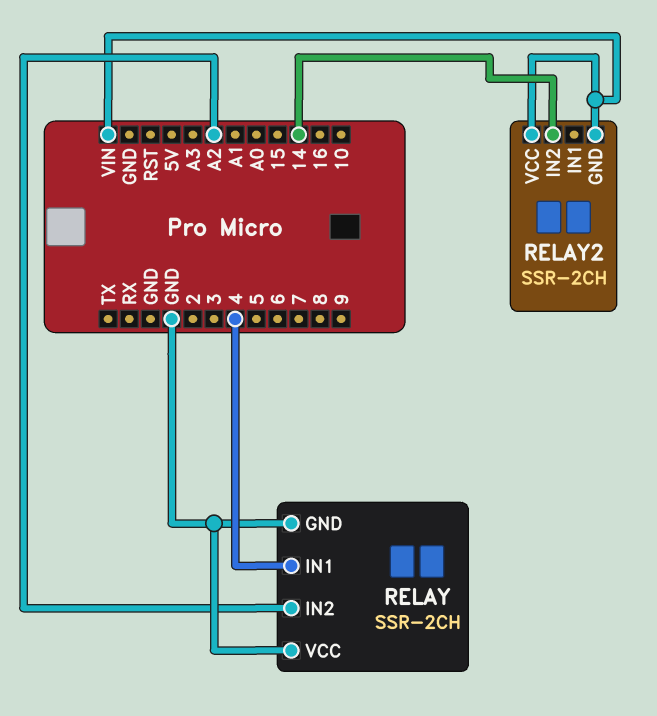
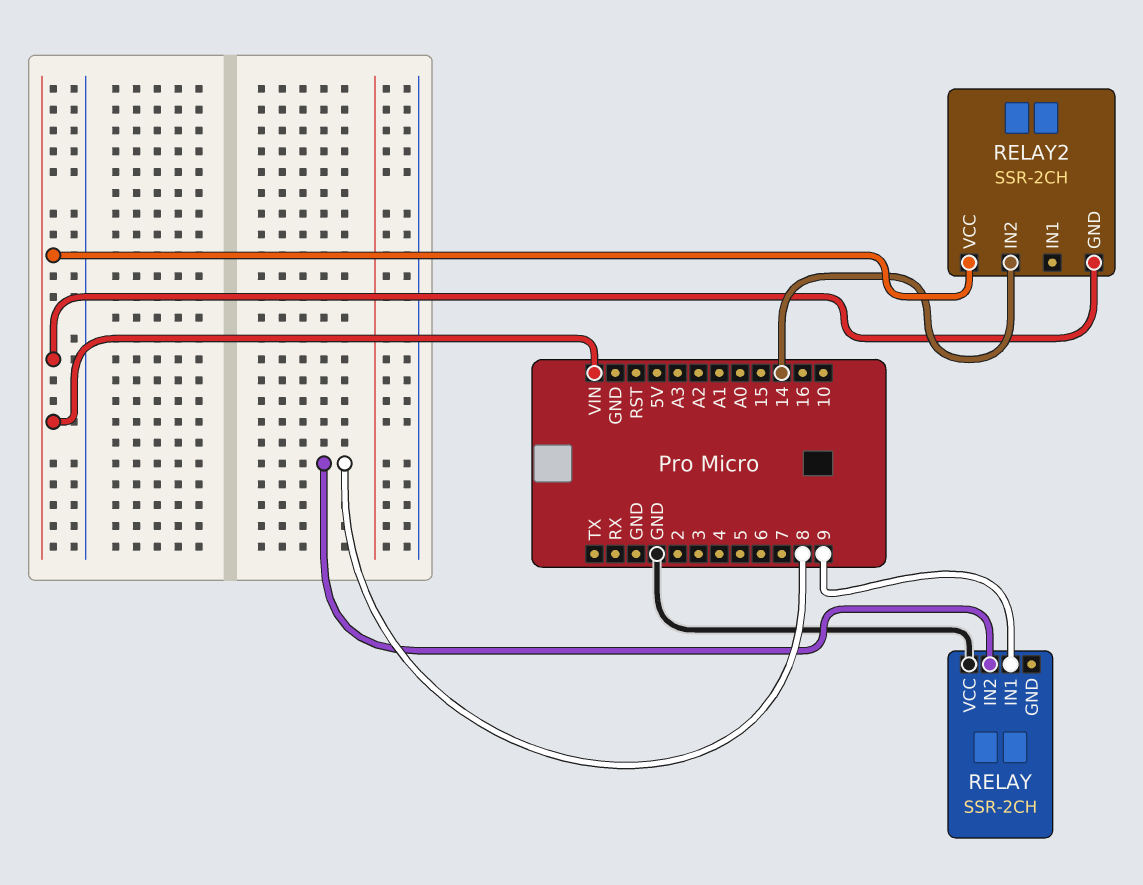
RELAY pin GND: GND -> none
RELAY pin IN1: 4 -> 9
RELAY pin IN2: A2 -> 8

